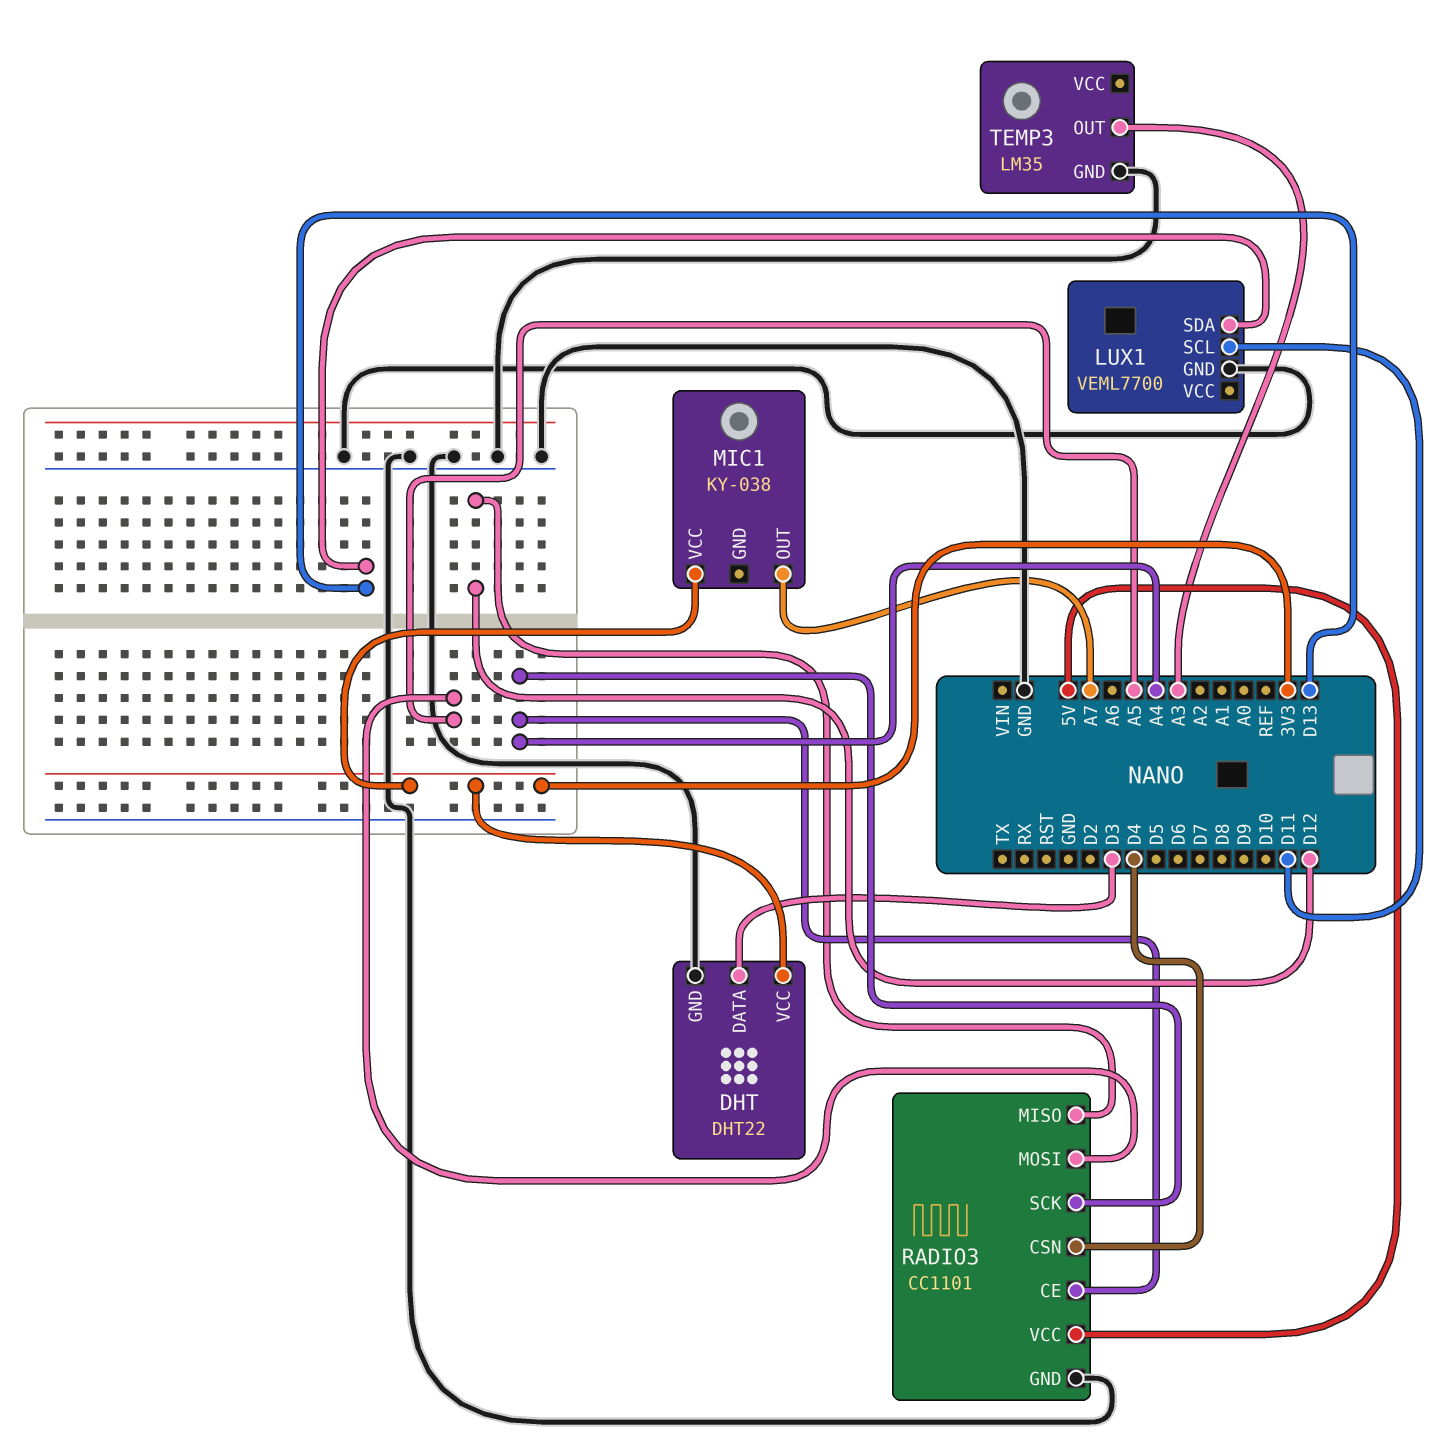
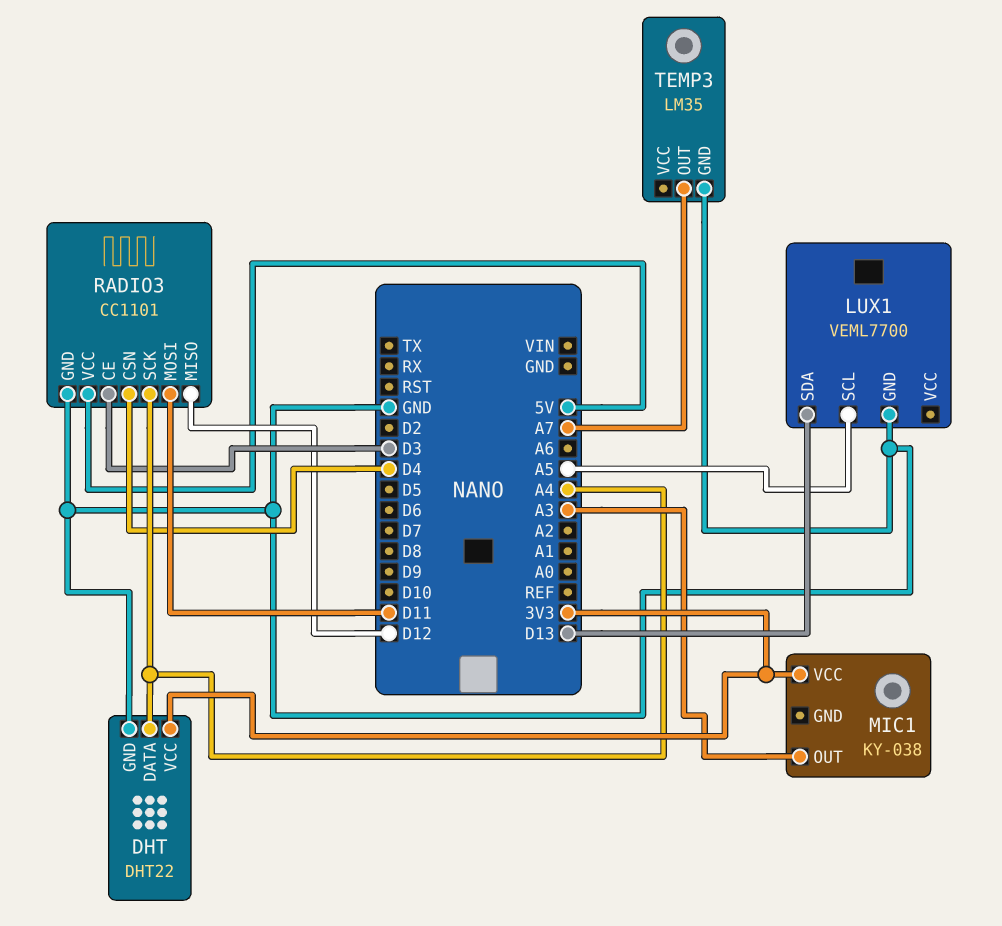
DHT pin DATA: D3 -> A4
LUX1 pin SCL: D11 -> A5
MIC1 pin OUT: A7 -> A3
RADIO3 pin CE: A4 -> D3
RADIO3 pin MOSI: A5 -> D11
TEMP3 pin OUT: A3 -> A7

